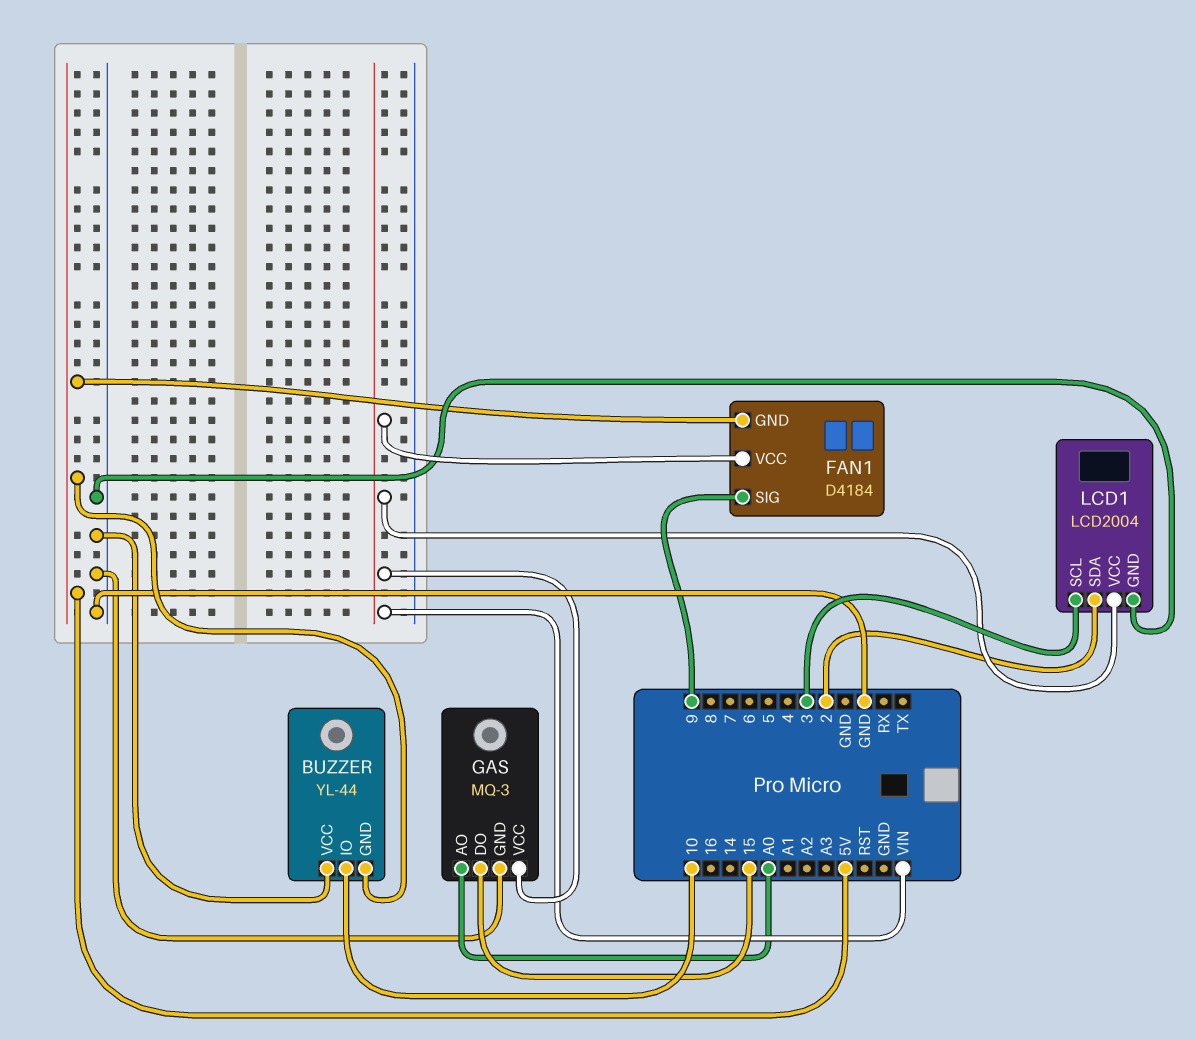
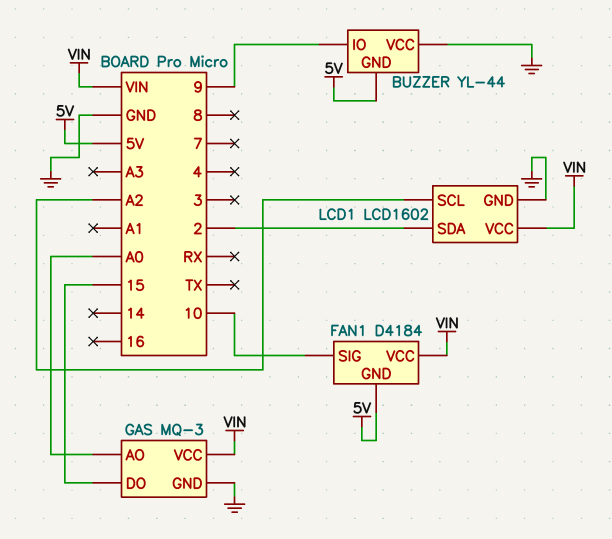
BUZZER pin IO: 10 -> 9
FAN1 pin SIG: 9 -> 10
LCD1: LCD2004 -> LCD1602
LCD1 pin SCL: 3 -> A2

